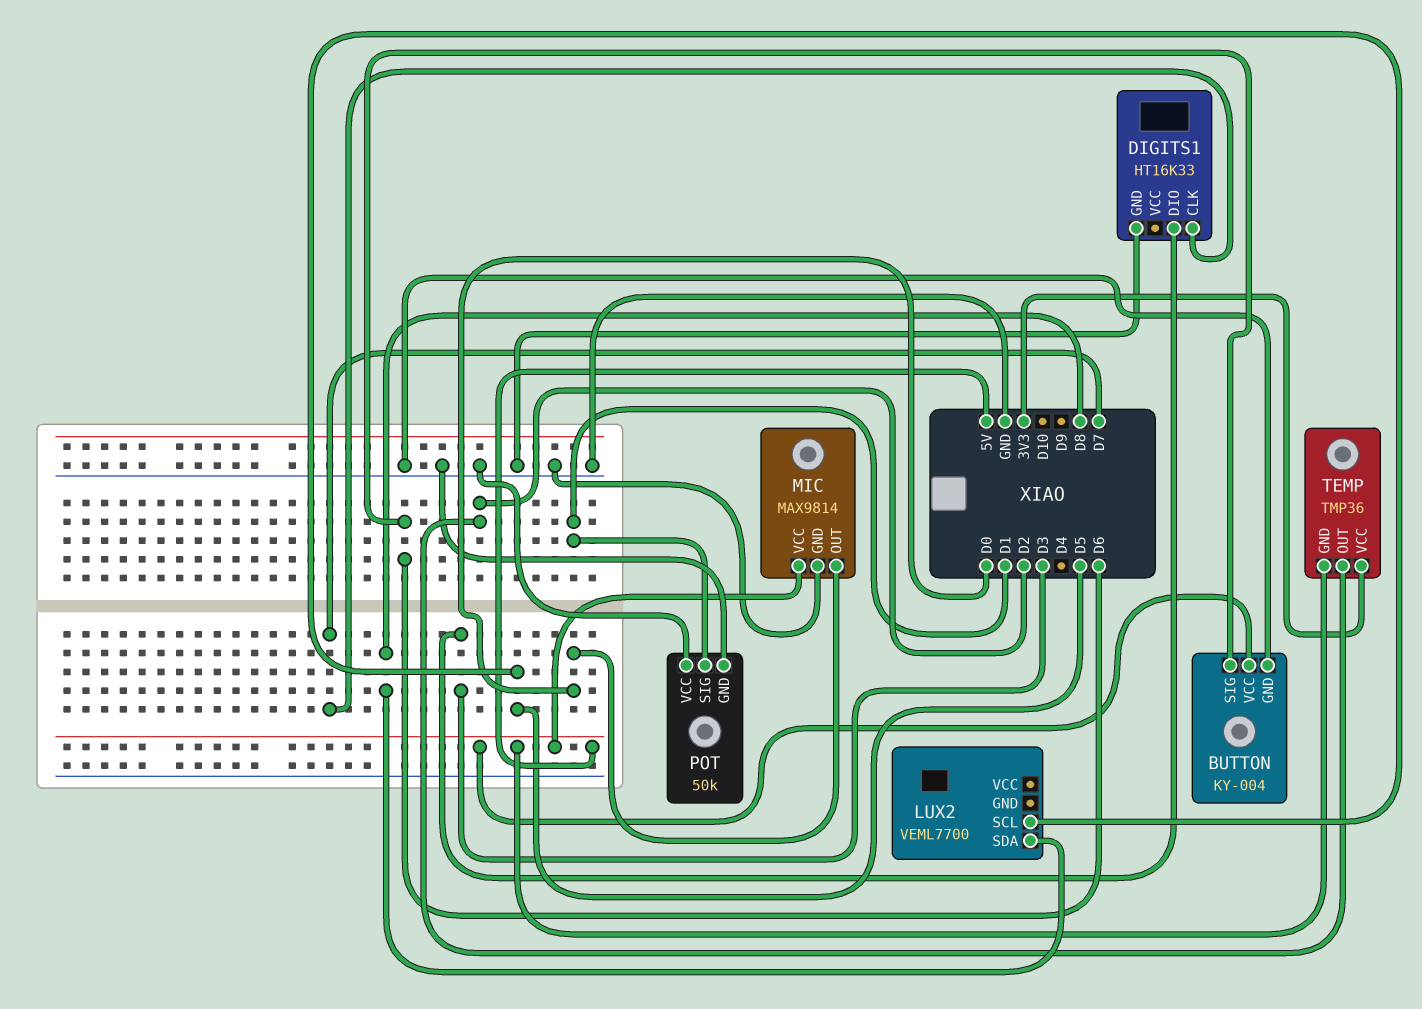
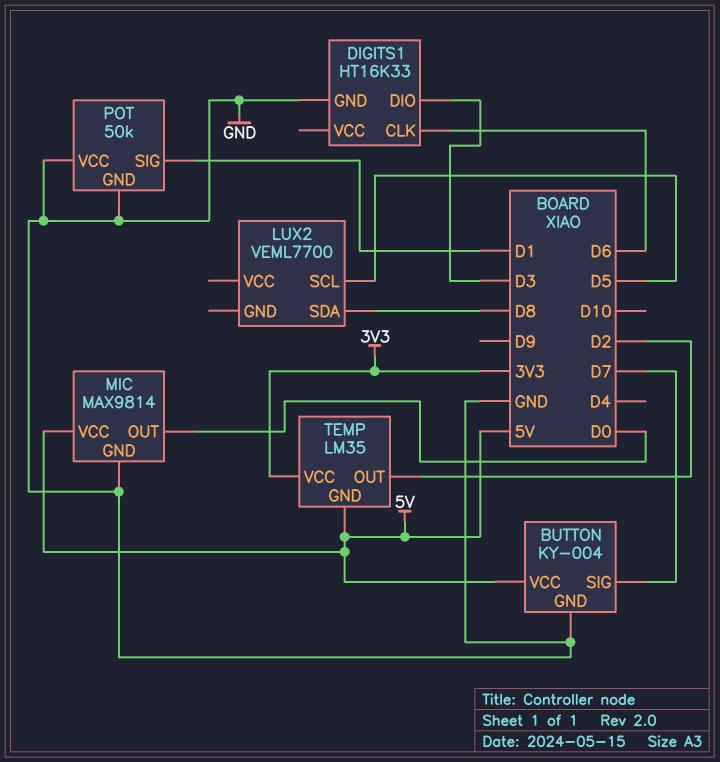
BUTTON pin SIG: D6 -> D7
DIGITS1 pin CLK: D7 -> D6
TEMP: TMP36 -> LM35

